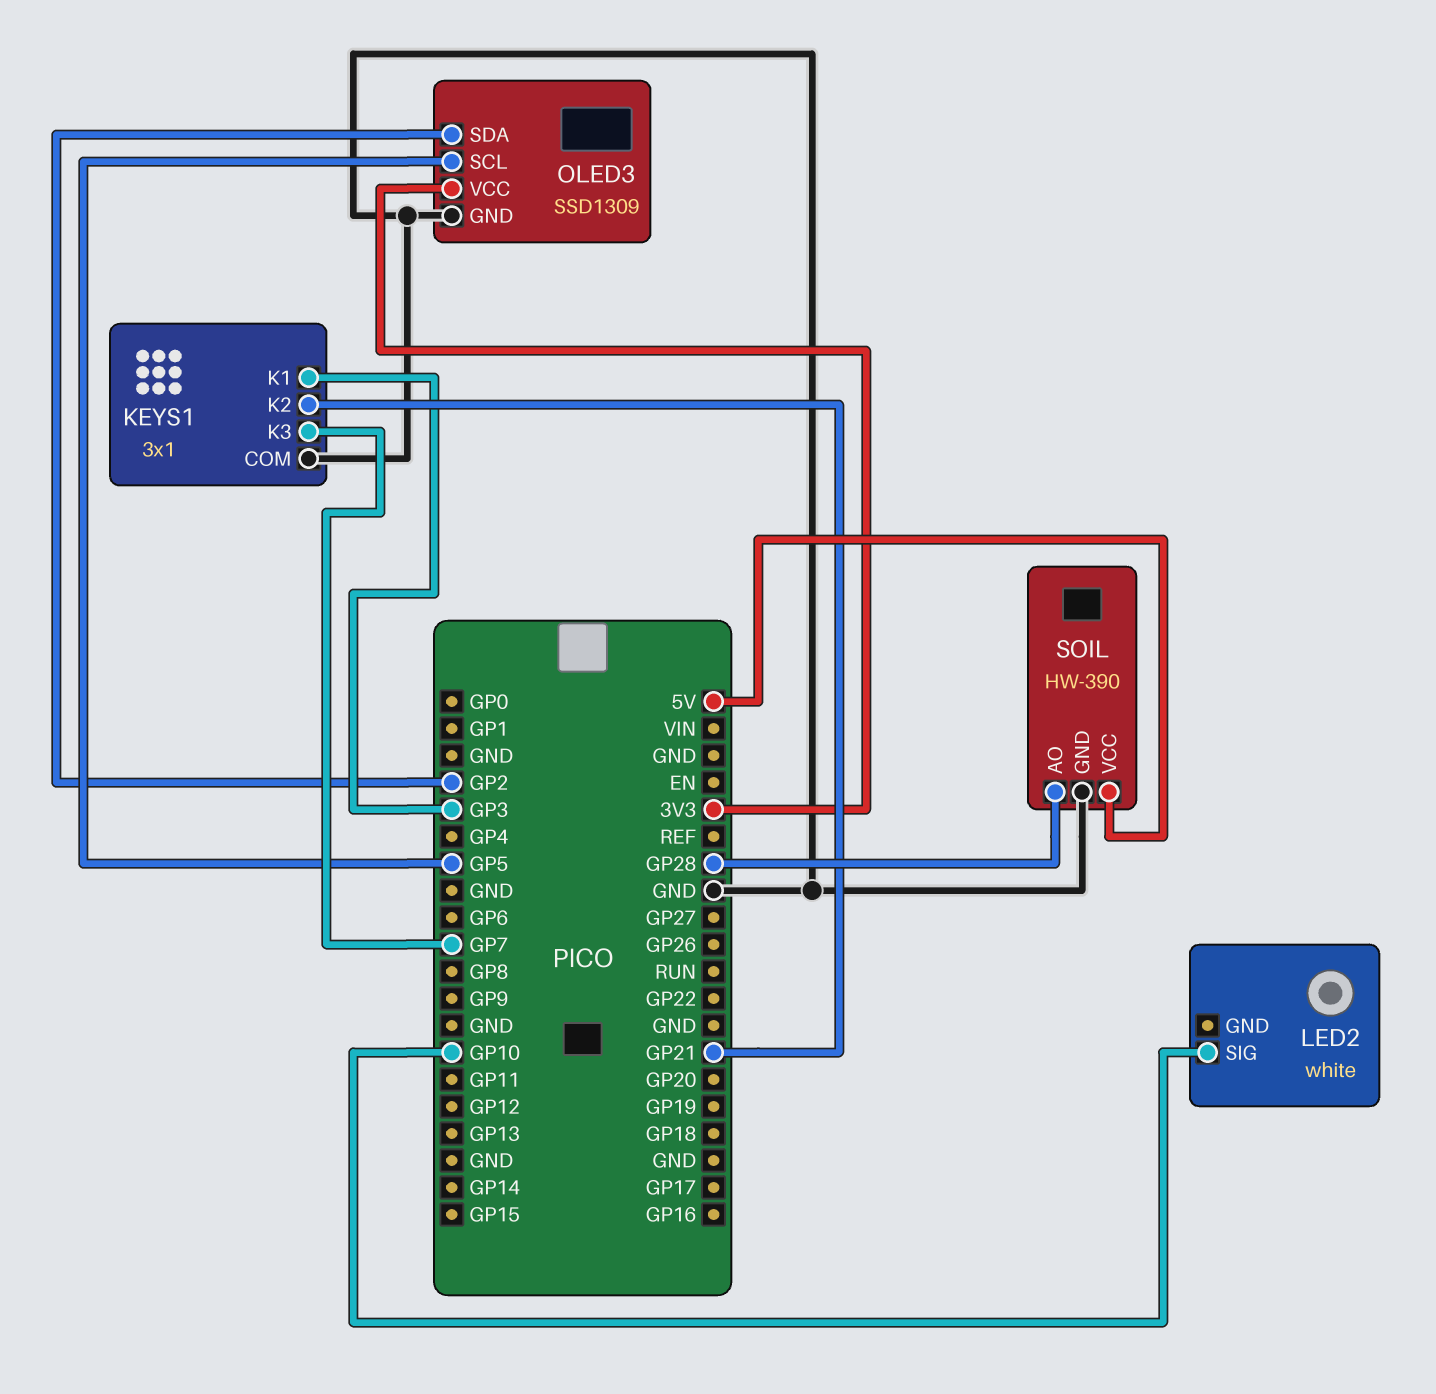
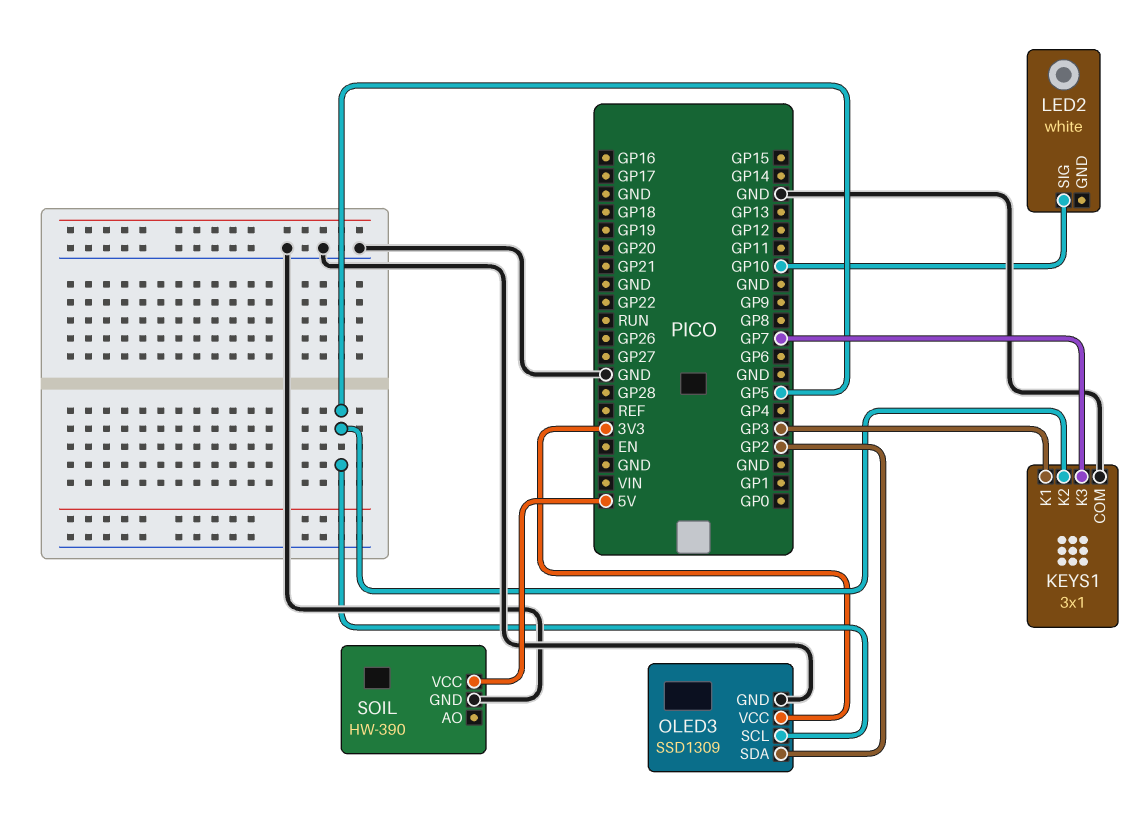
KEYS1 pin K2: GP21 -> GP5
SOIL pin AO: GP28 -> none

